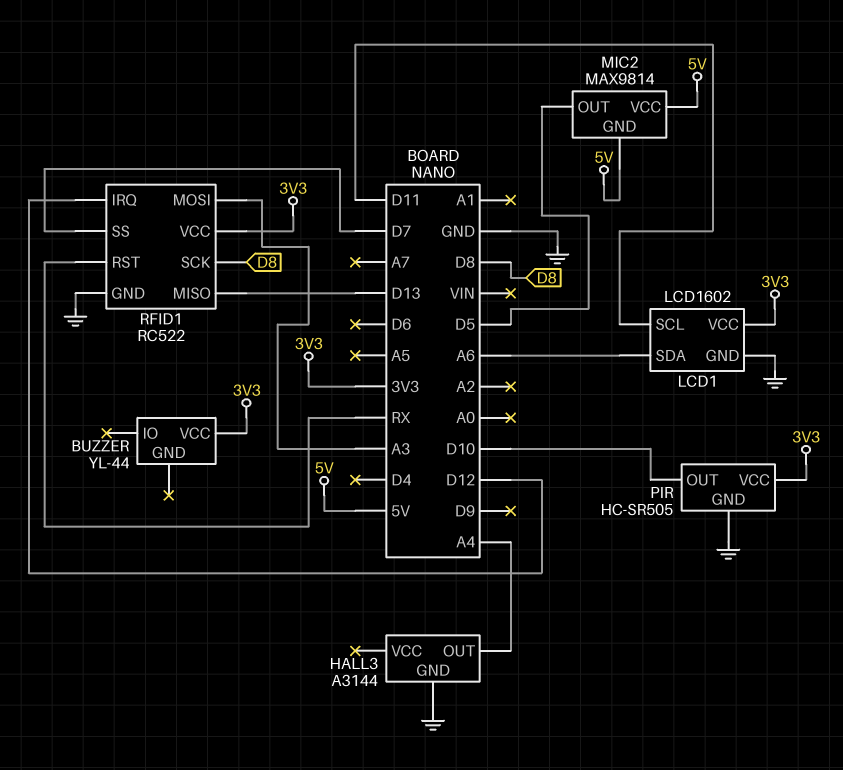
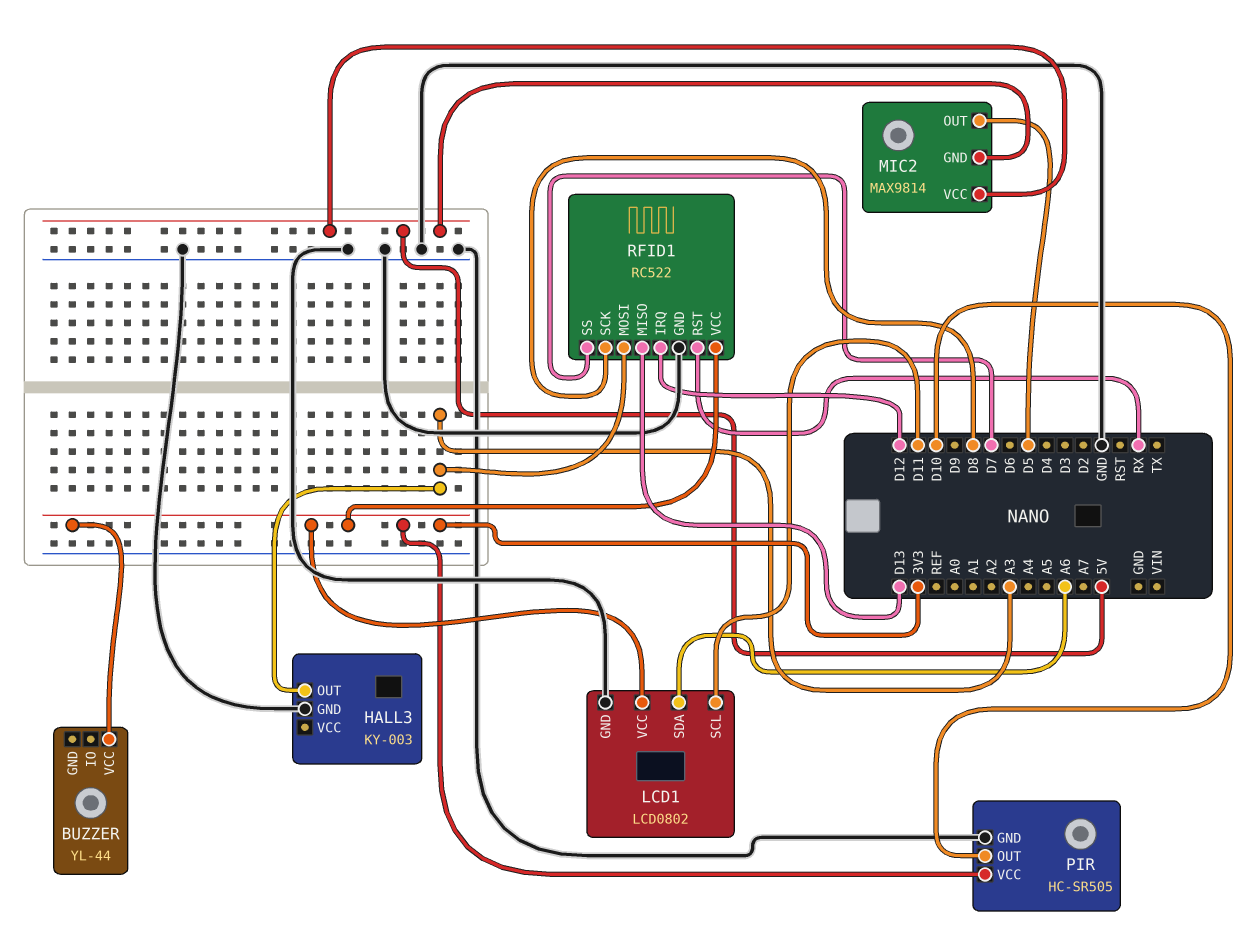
HALL3: A3144 -> KY-003
HALL3 pin OUT: A4 -> A3
LCD1: LCD1602 -> LCD0802

